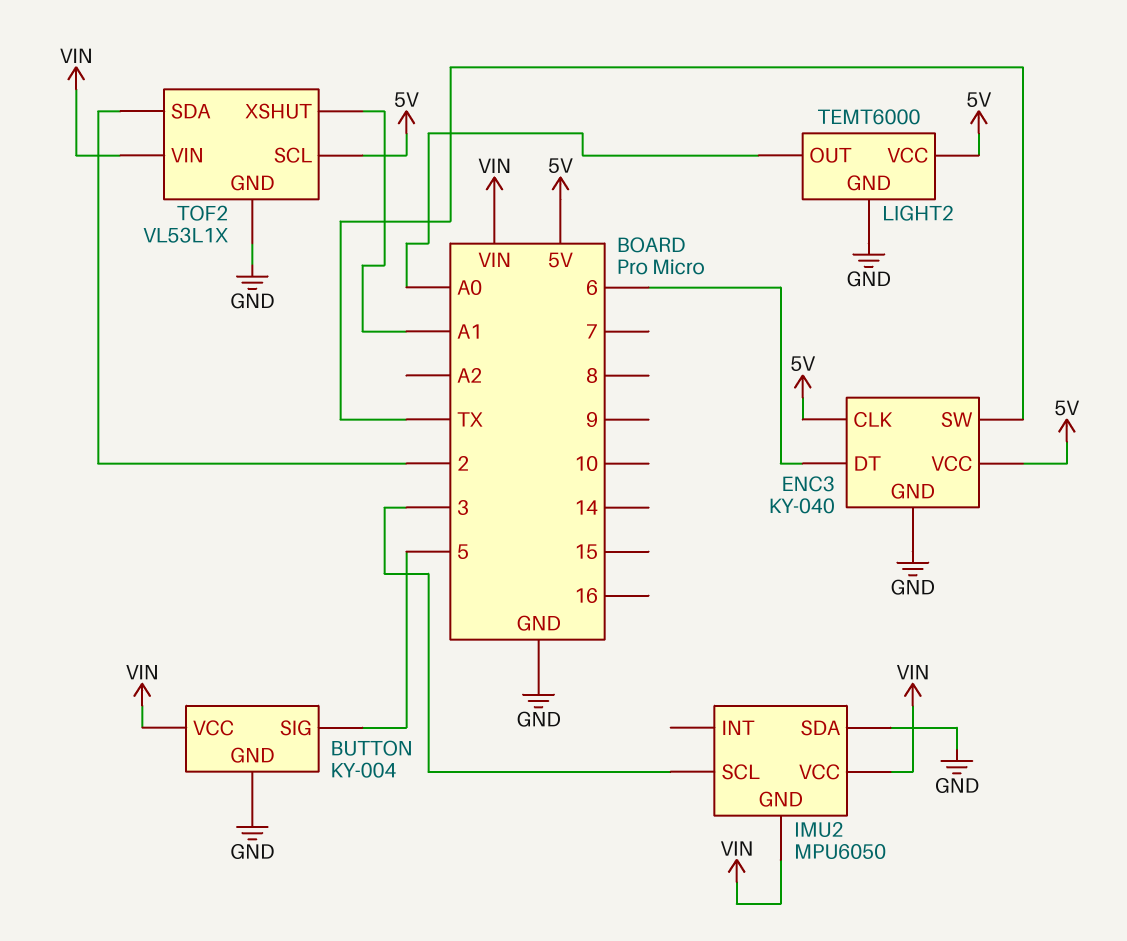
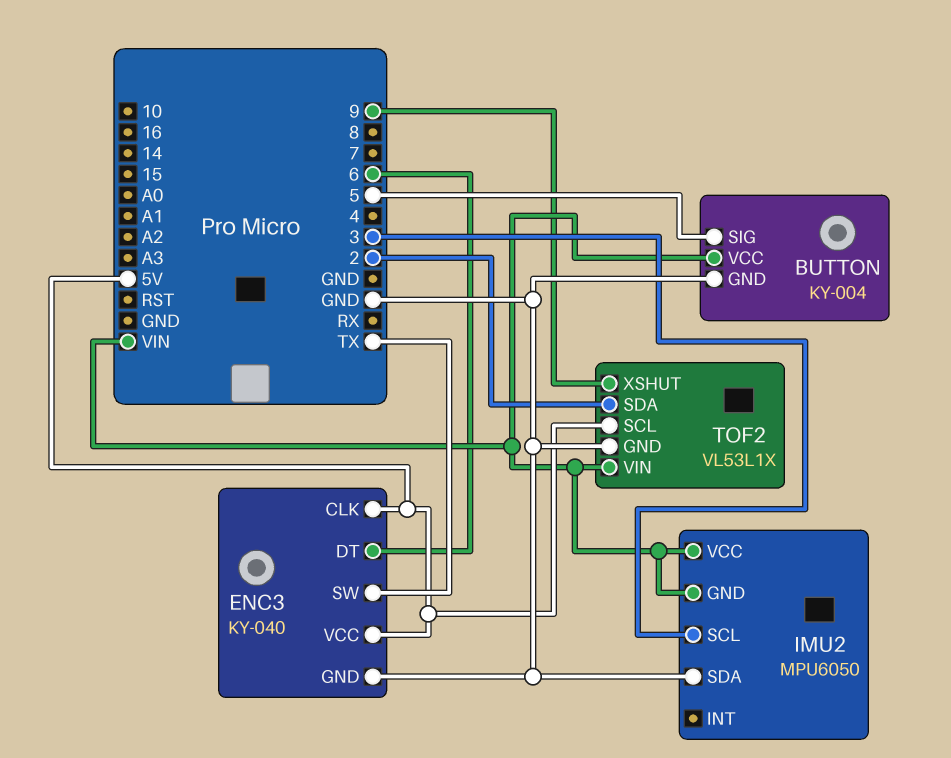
LIGHT2: TEMT6000 -> none
LIGHT2 pin GND: GND -> none
LIGHT2 pin OUT: A0 -> none
LIGHT2 pin VCC: 5V -> none
TOF2 pin XSHUT: A1 -> 9

